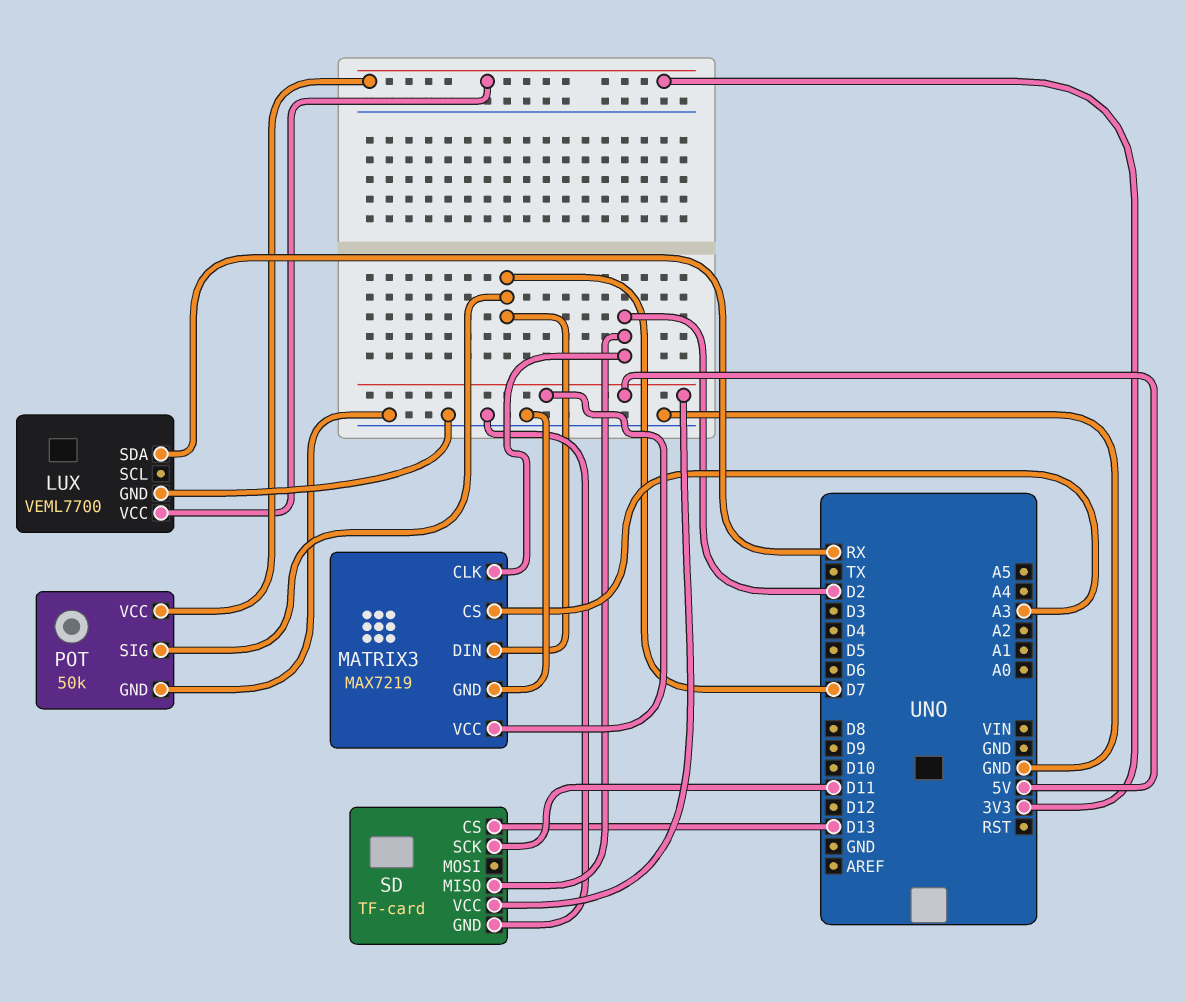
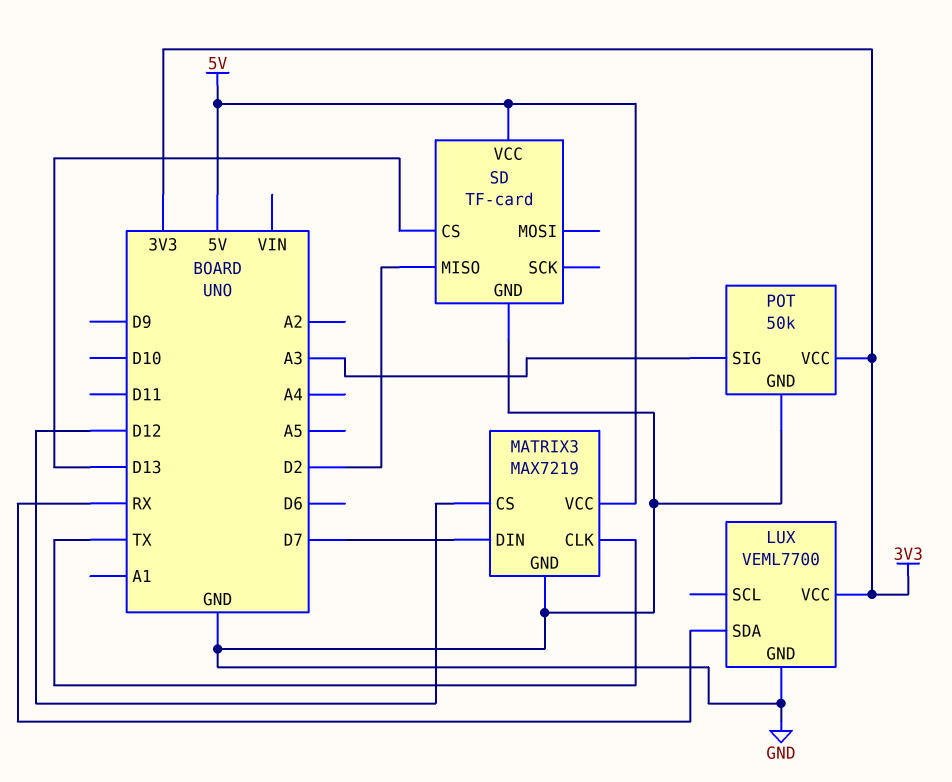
MATRIX3 pin CLK: D2 -> TX
MATRIX3 pin CS: A3 -> D12
POT pin SIG: D7 -> A3
SD pin SCK: D11 -> none

